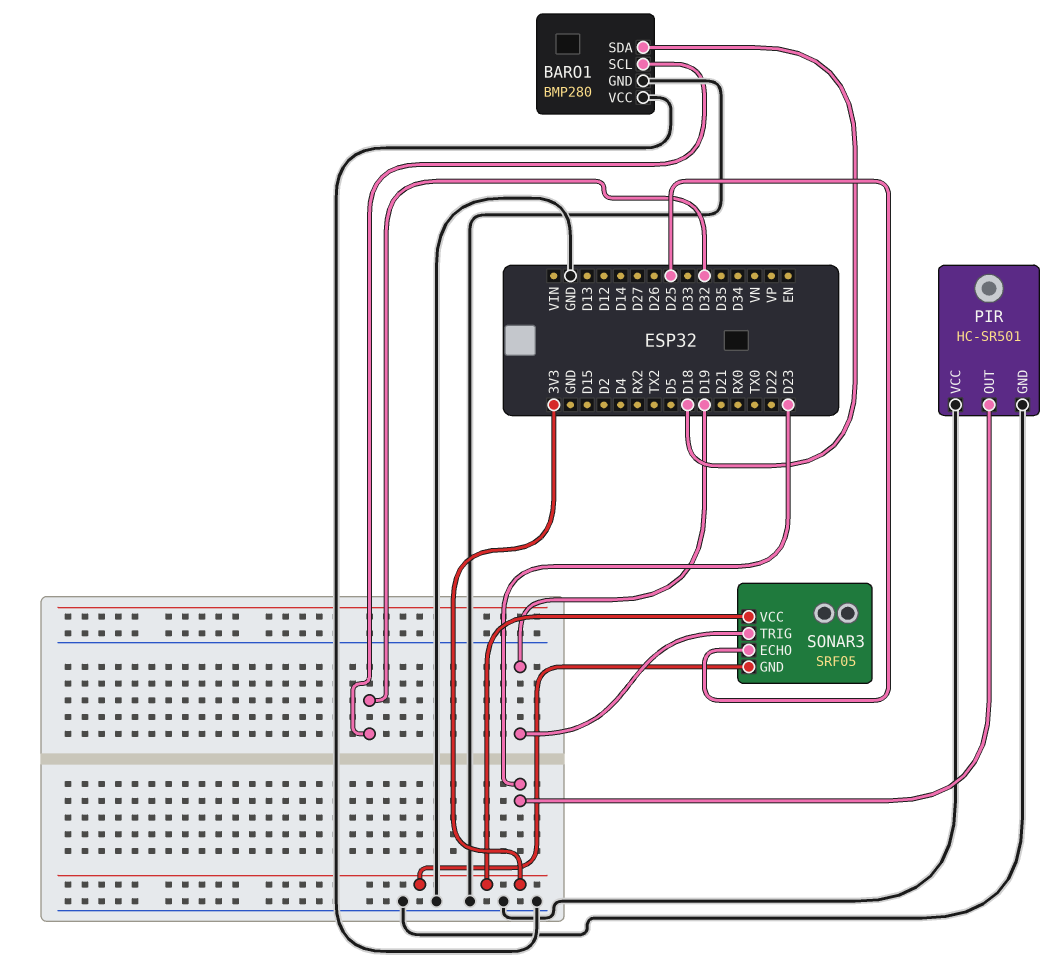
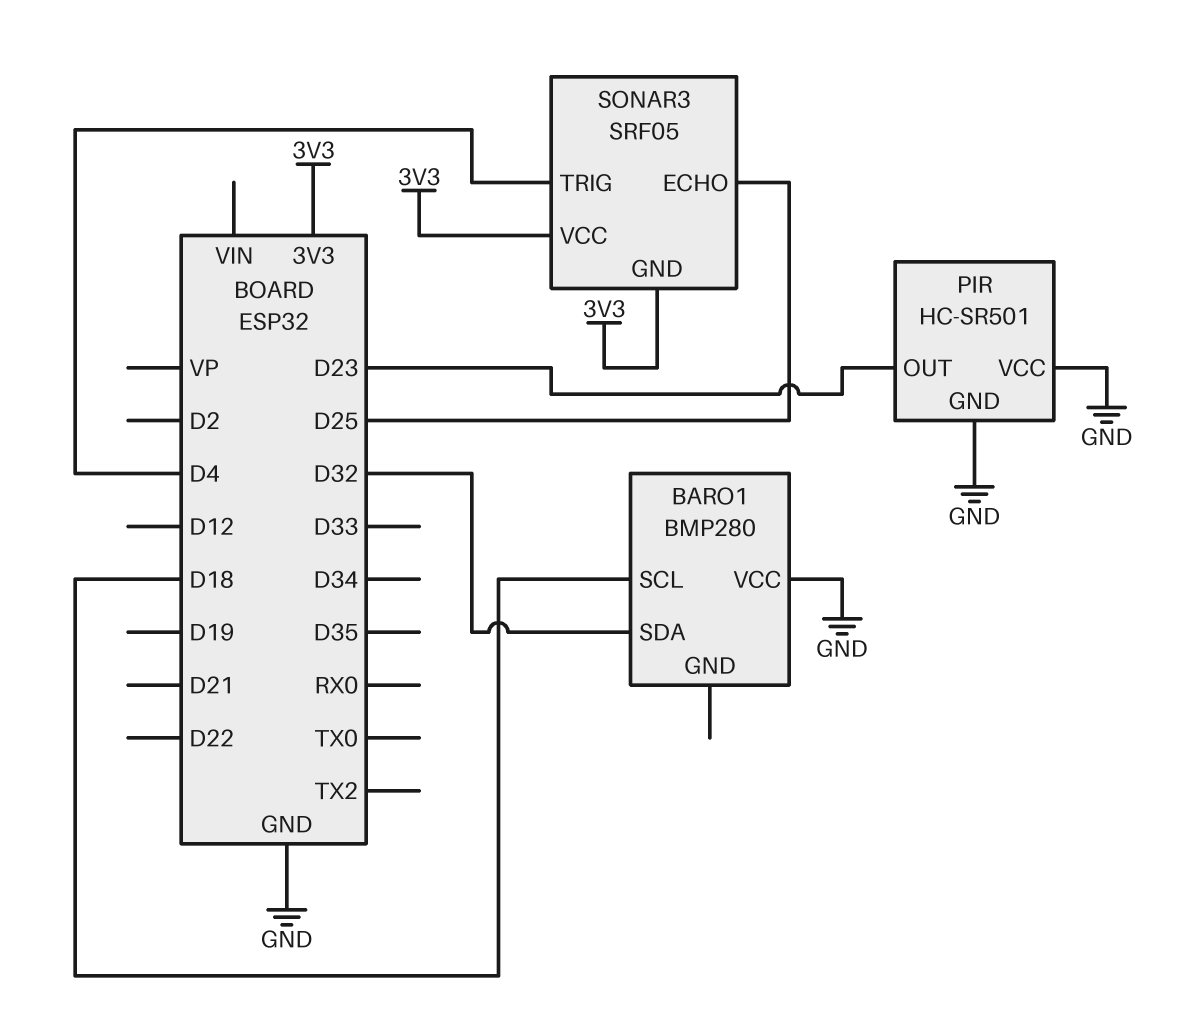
BARO1 pin GND: GND -> none
BARO1 pin SCL: D32 -> D18
BARO1 pin SDA: D18 -> D32
SONAR3 pin TRIG: D19 -> D4

